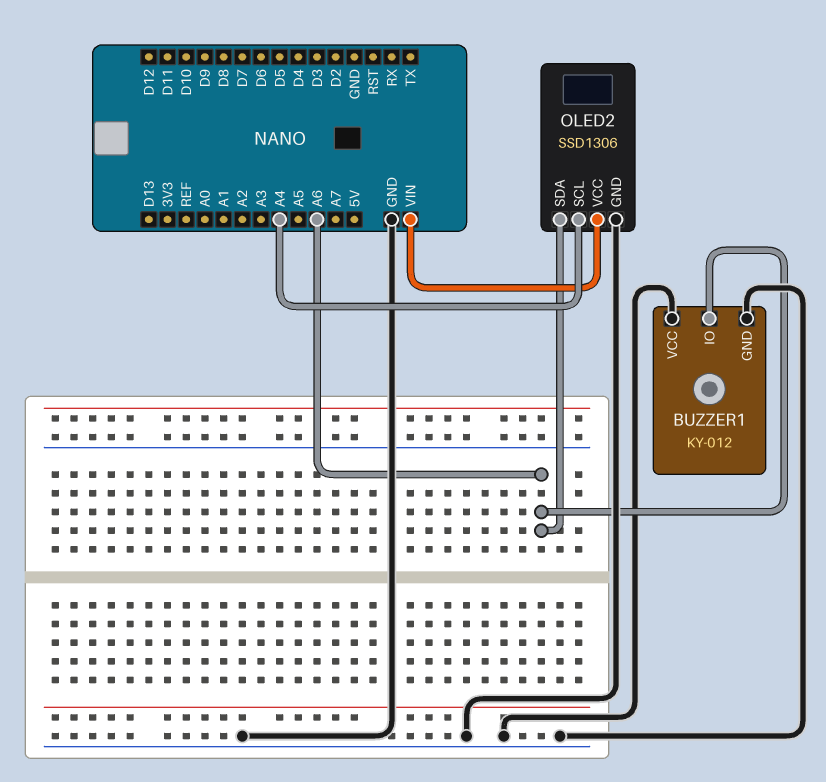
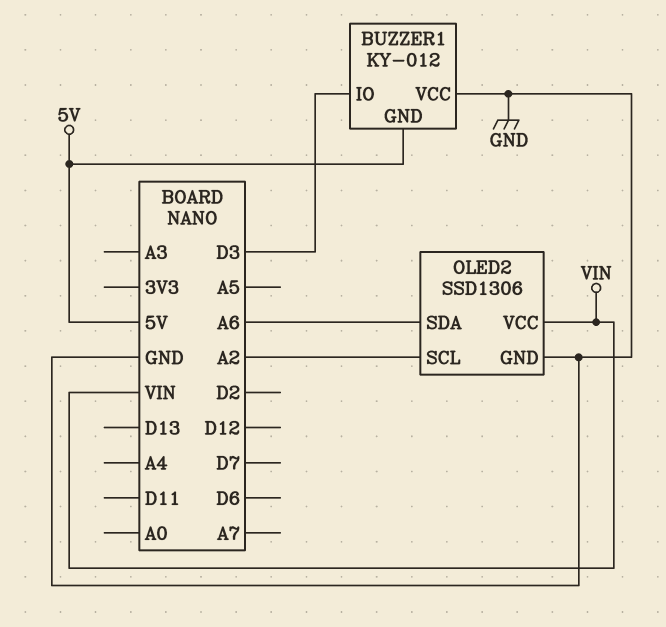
BUZZER1 pin GND: GND -> 5V
BUZZER1 pin IO: A6 -> D3
OLED2 pin SCL: A4 -> A2

